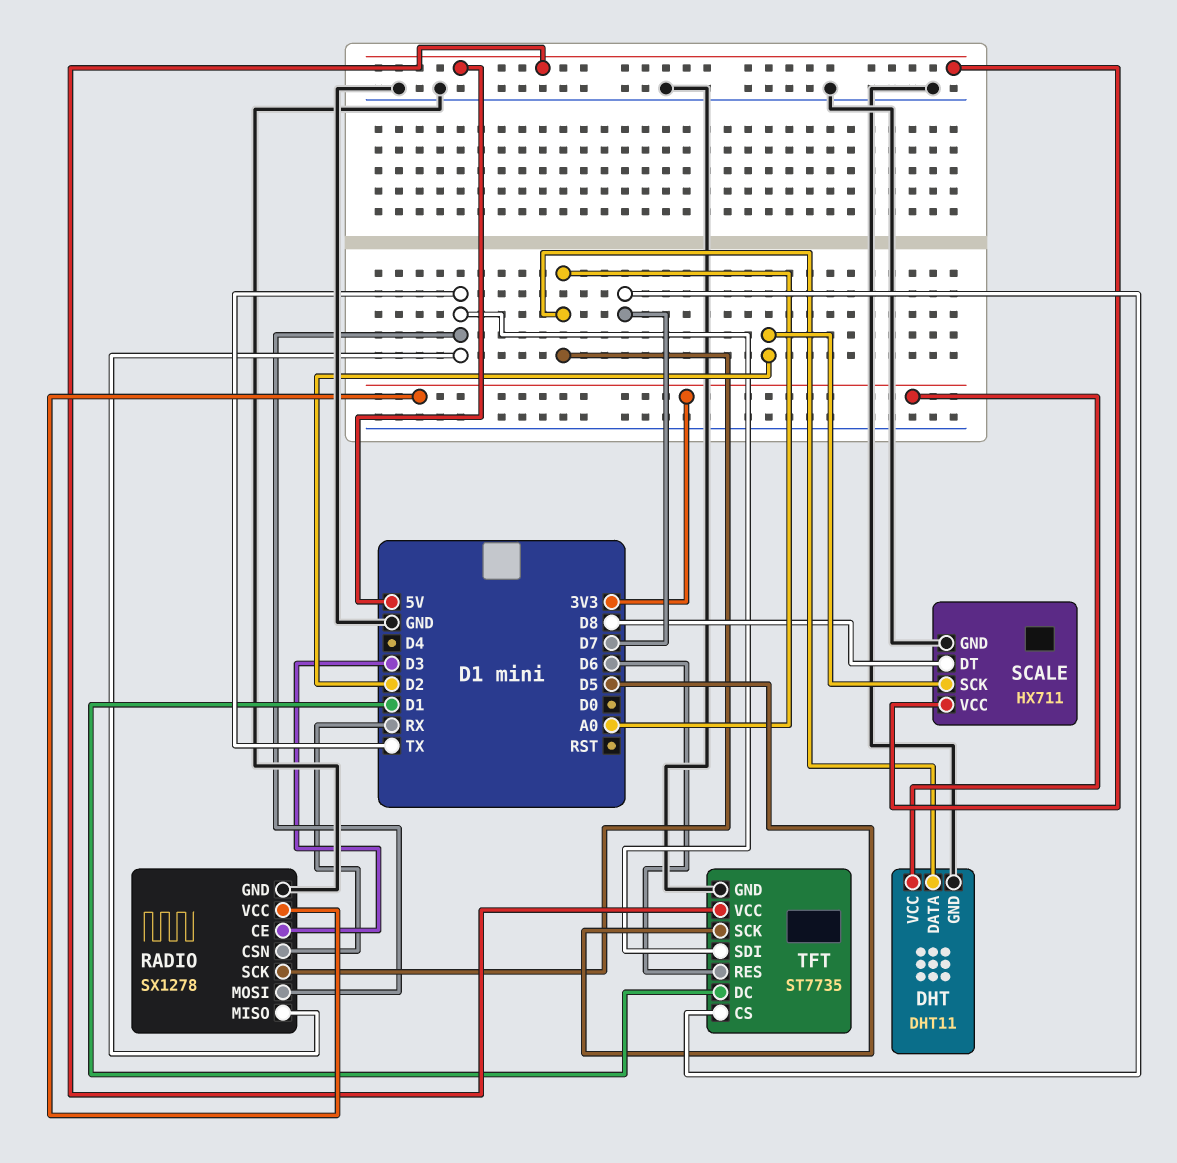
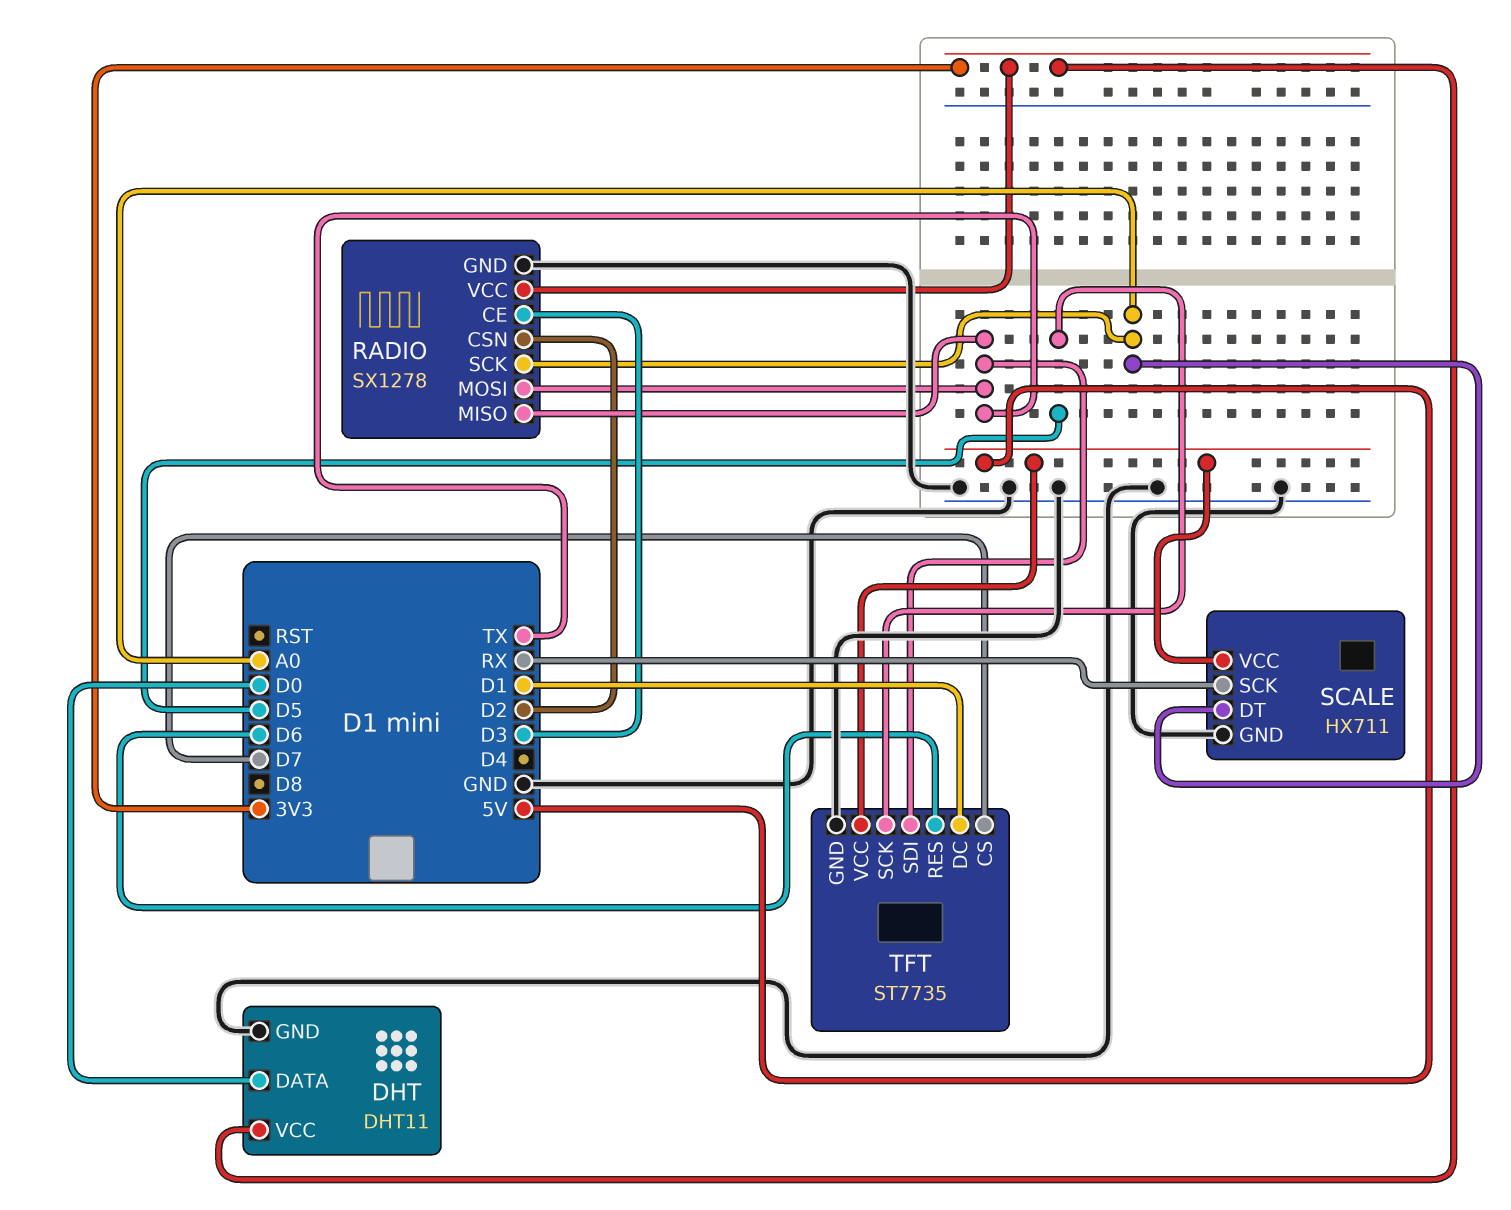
DHT pin DATA: A0 -> D0
RADIO pin CSN: RX -> D2
SCALE pin DT: D8 -> A0
SCALE pin SCK: D2 -> RX

